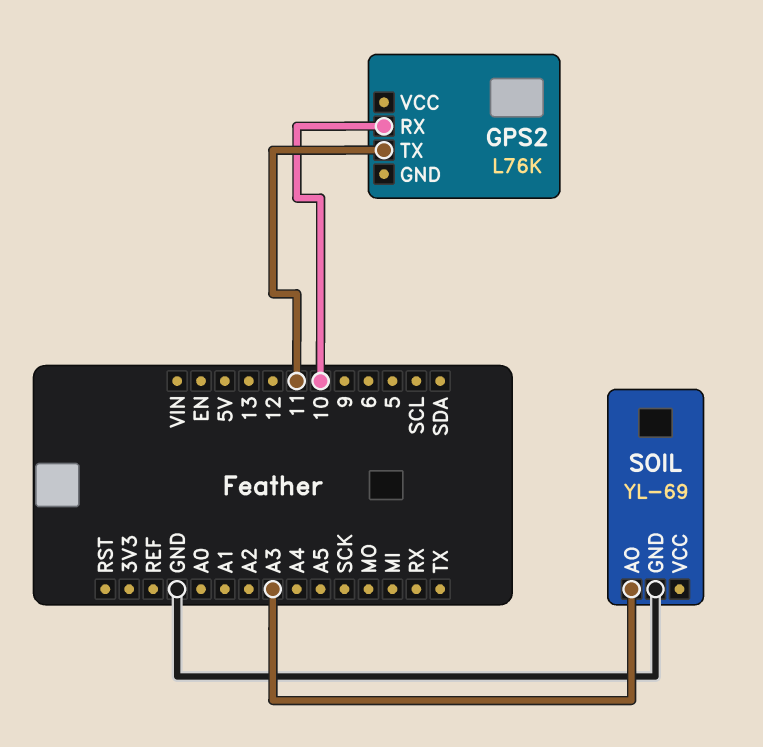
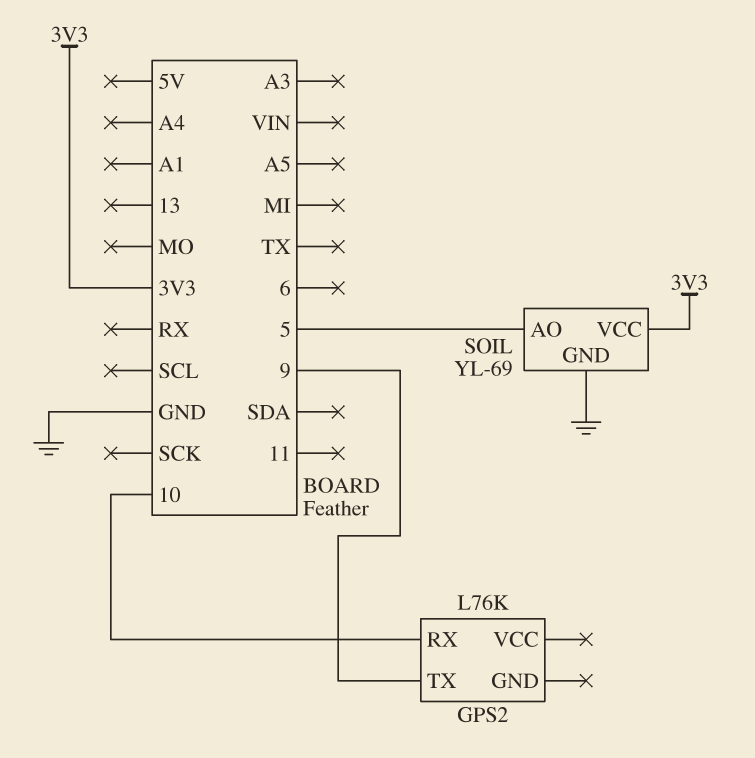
GPS2 pin TX: 11 -> 9
SOIL pin AO: A3 -> 5
SOIL pin VCC: none -> 3V3

